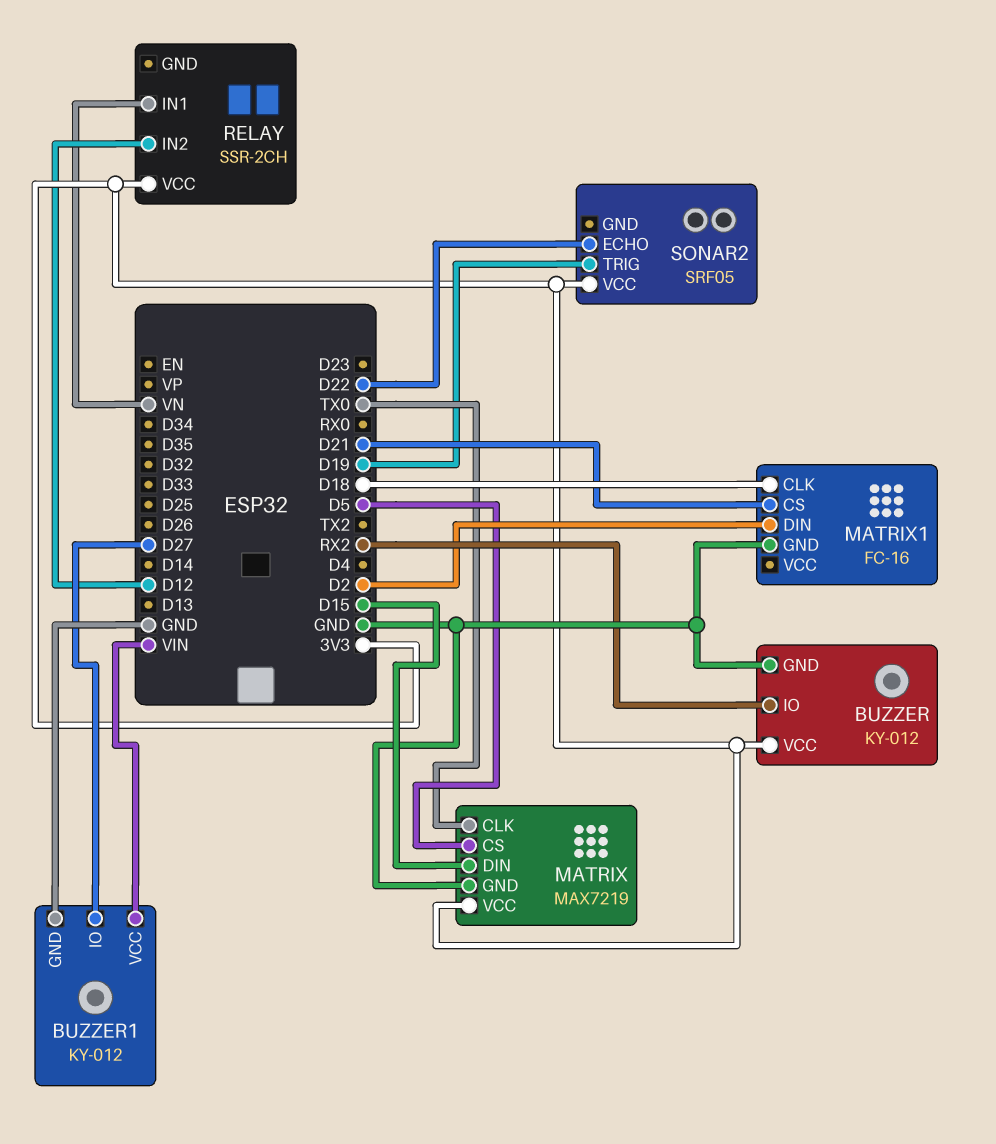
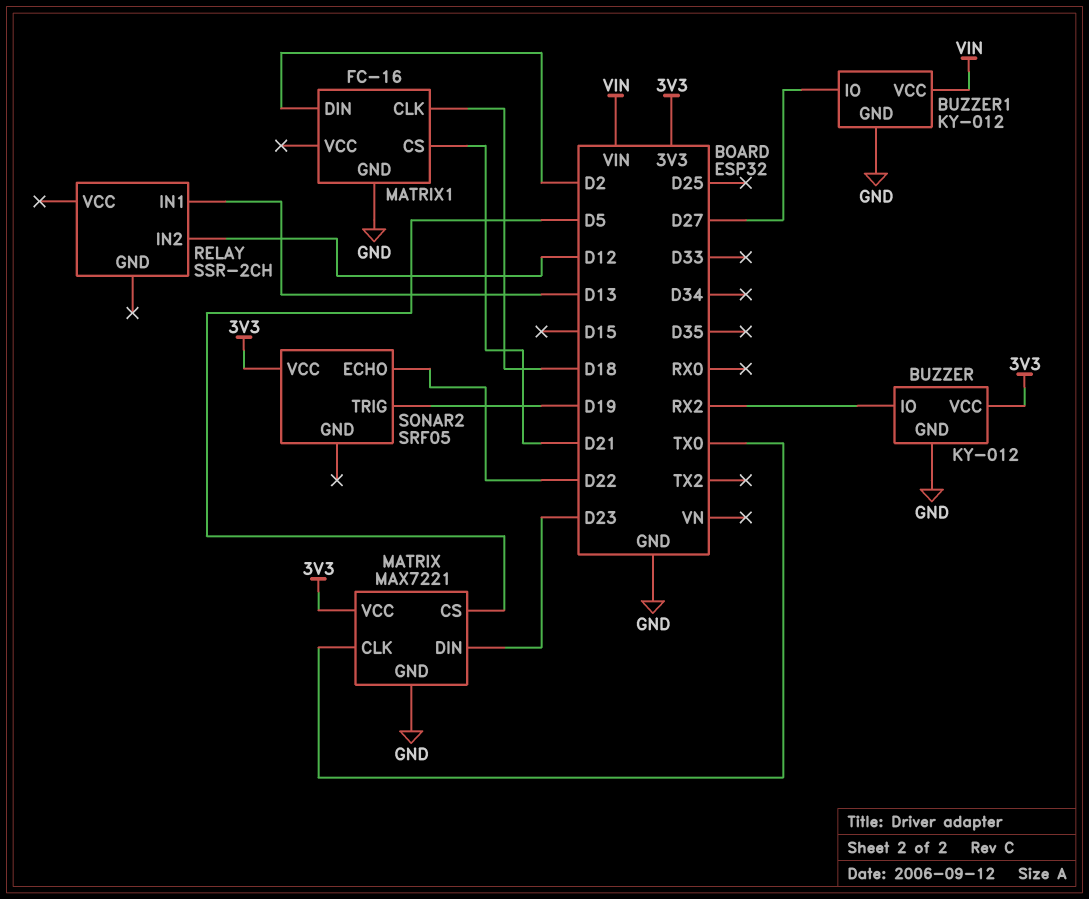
MATRIX: MAX7219 -> MAX7221
MATRIX pin DIN: D15 -> D23
RELAY pin IN1: VN -> D13
RELAY pin VCC: 3V3 -> none

